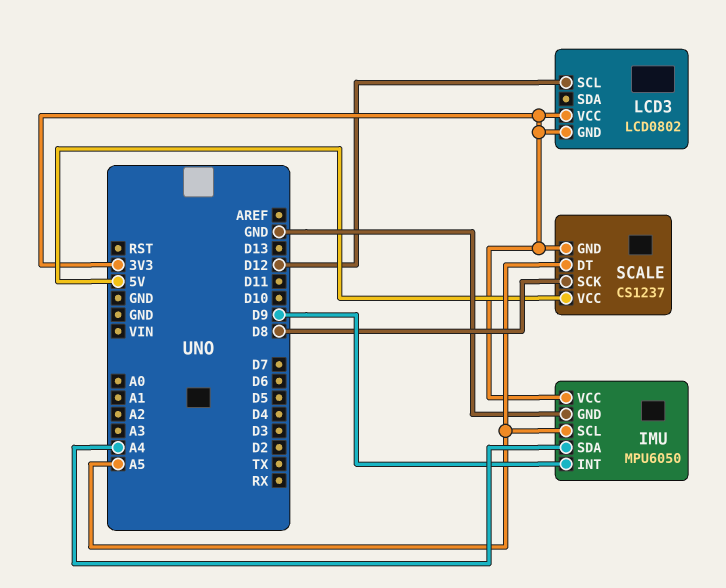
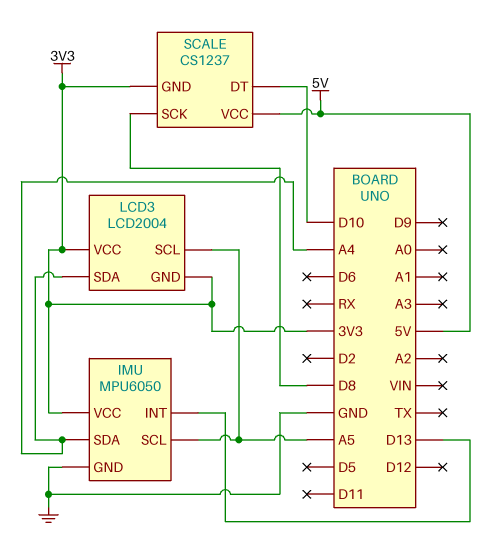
IMU pin INT: D9 -> D13
LCD3: LCD0802 -> LCD2004
LCD3 pin SCL: D12 -> A5
LCD3 pin SDA: none -> A4
SCALE pin DT: A5 -> D10

